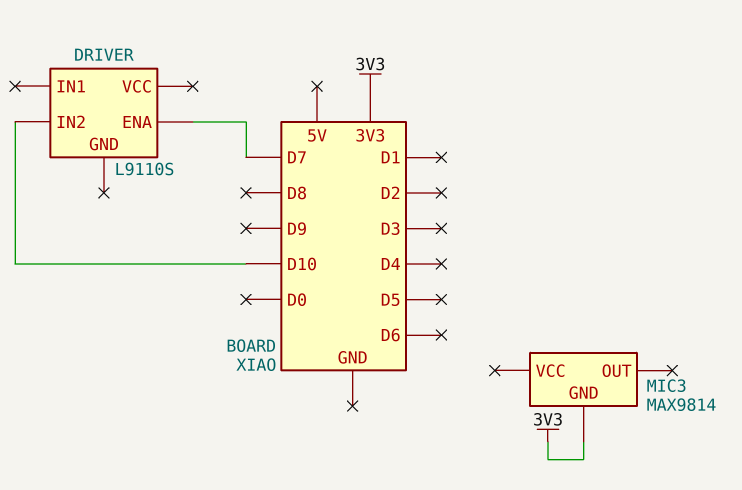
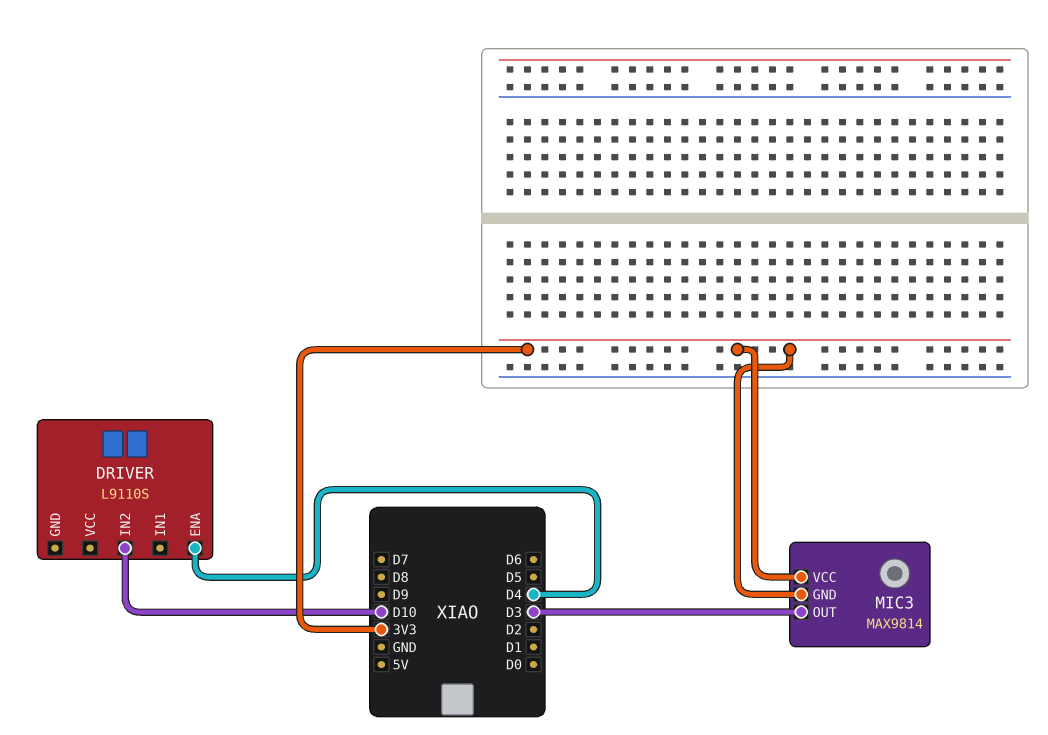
DRIVER pin ENA: D7 -> D4
MIC3 pin OUT: none -> D3
MIC3 pin VCC: none -> 3V3

